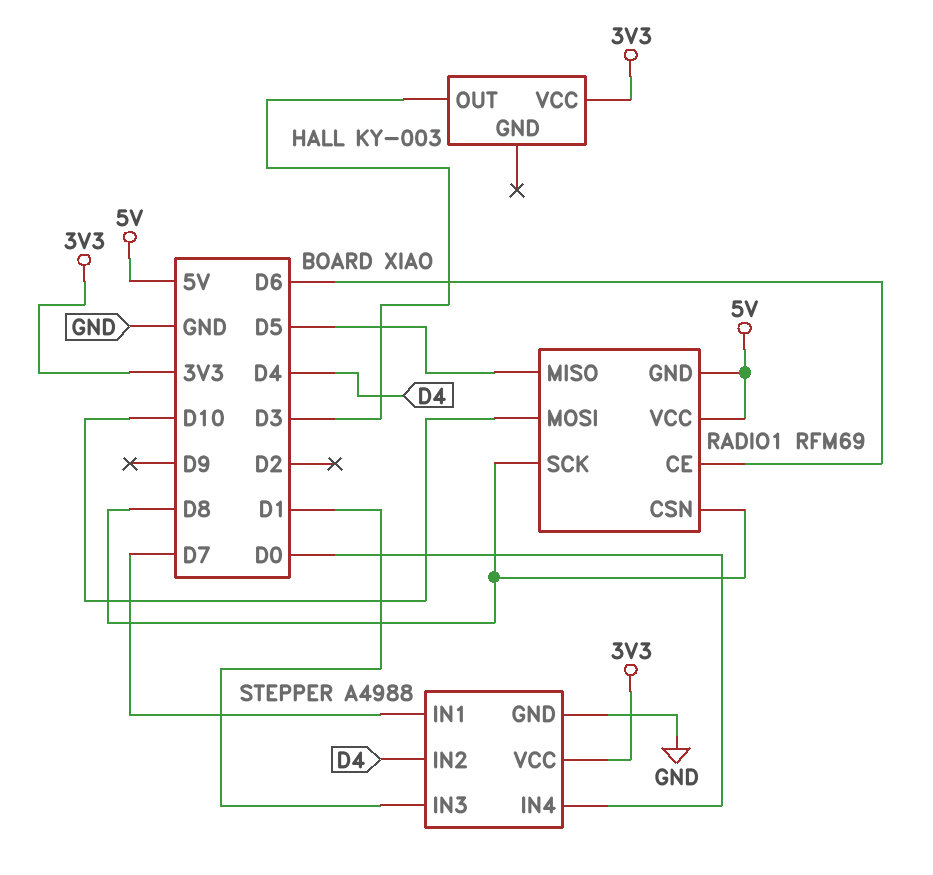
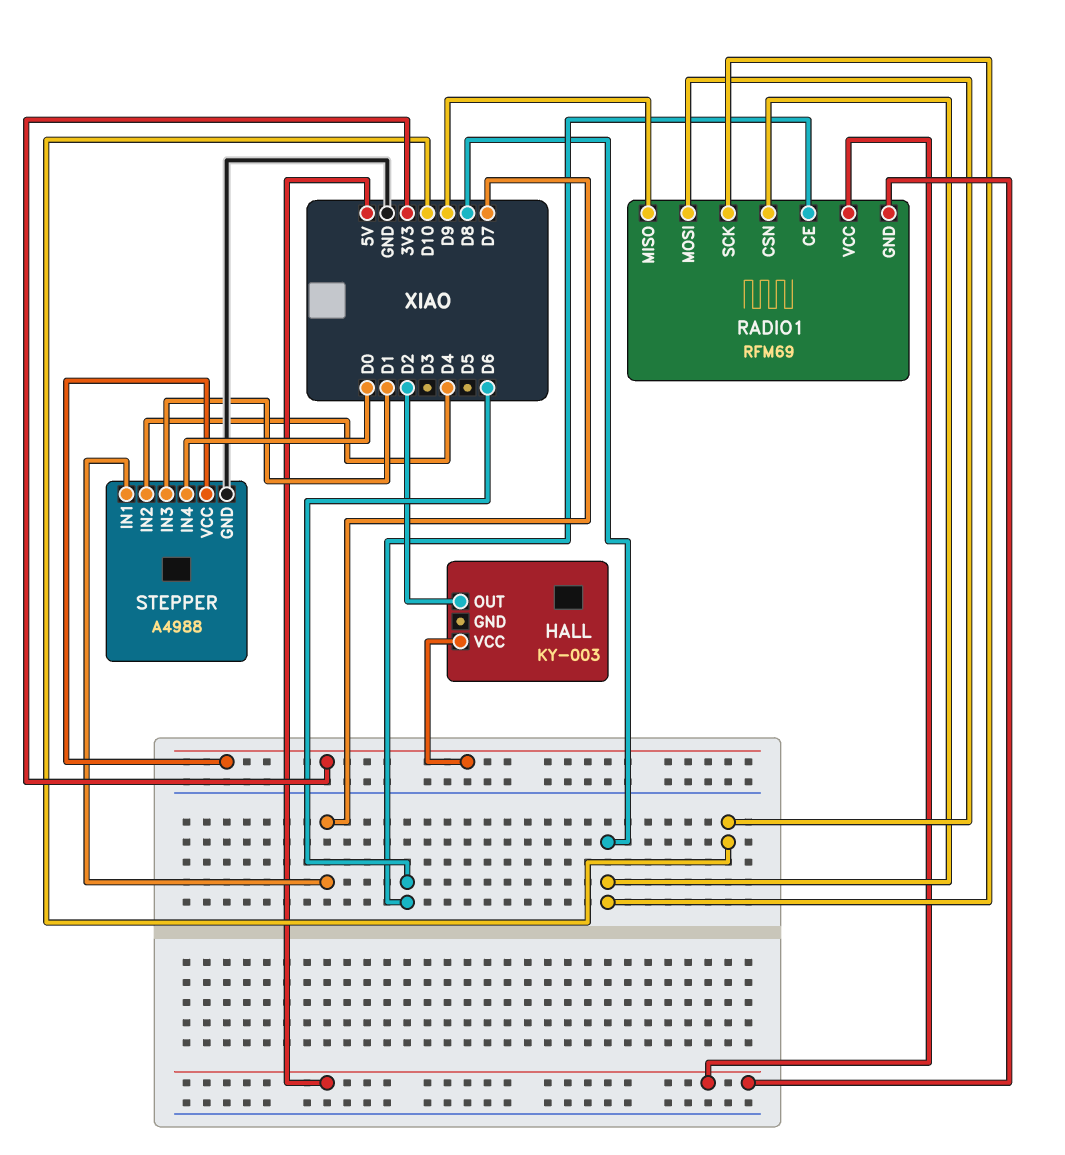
HALL pin OUT: D3 -> D2
RADIO1 pin MISO: D5 -> D9

